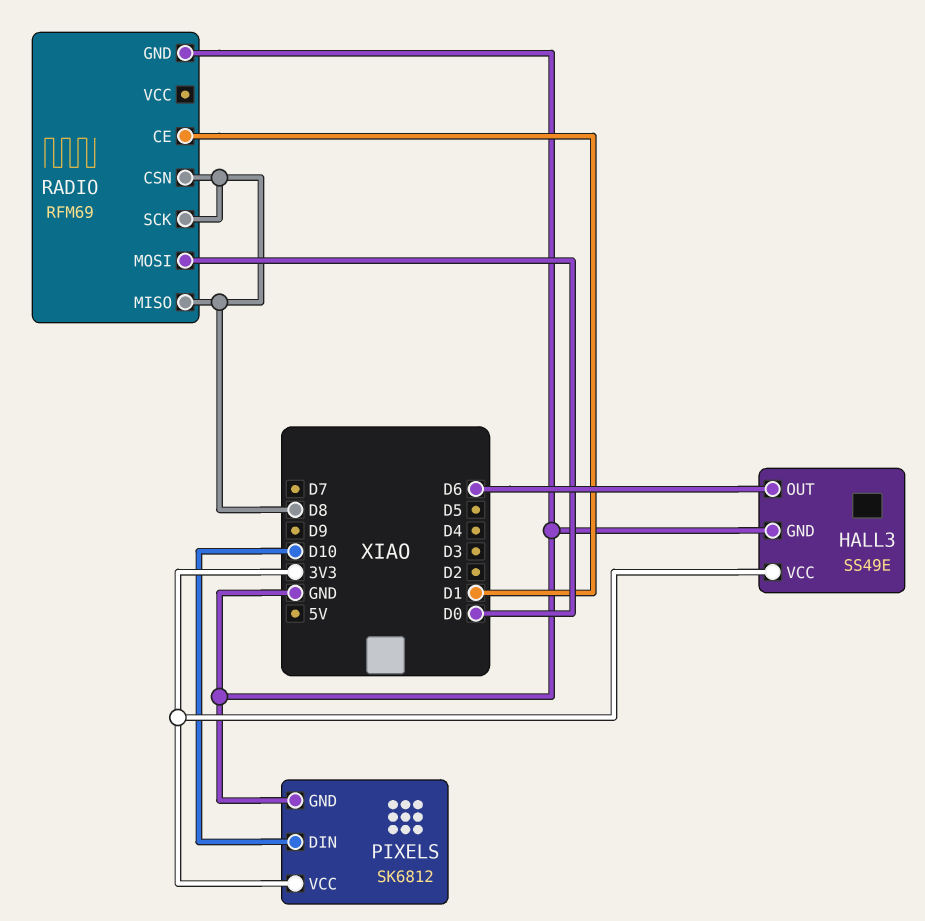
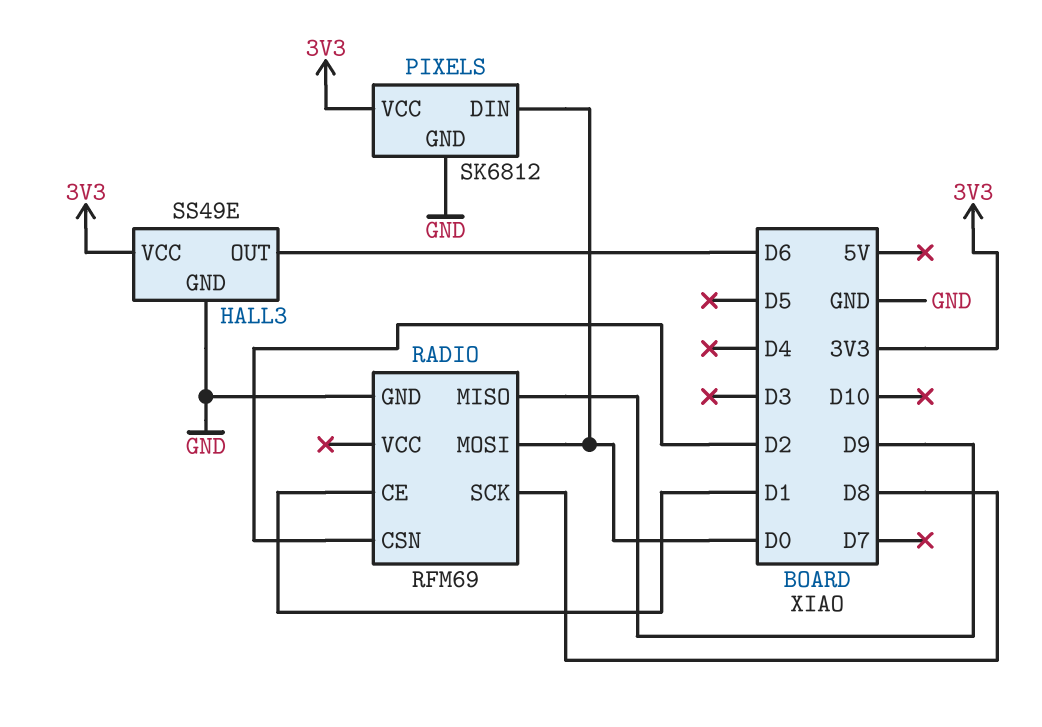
PIXELS pin DIN: D10 -> D0
RADIO pin CSN: D8 -> D2
RADIO pin MISO: D8 -> D9

